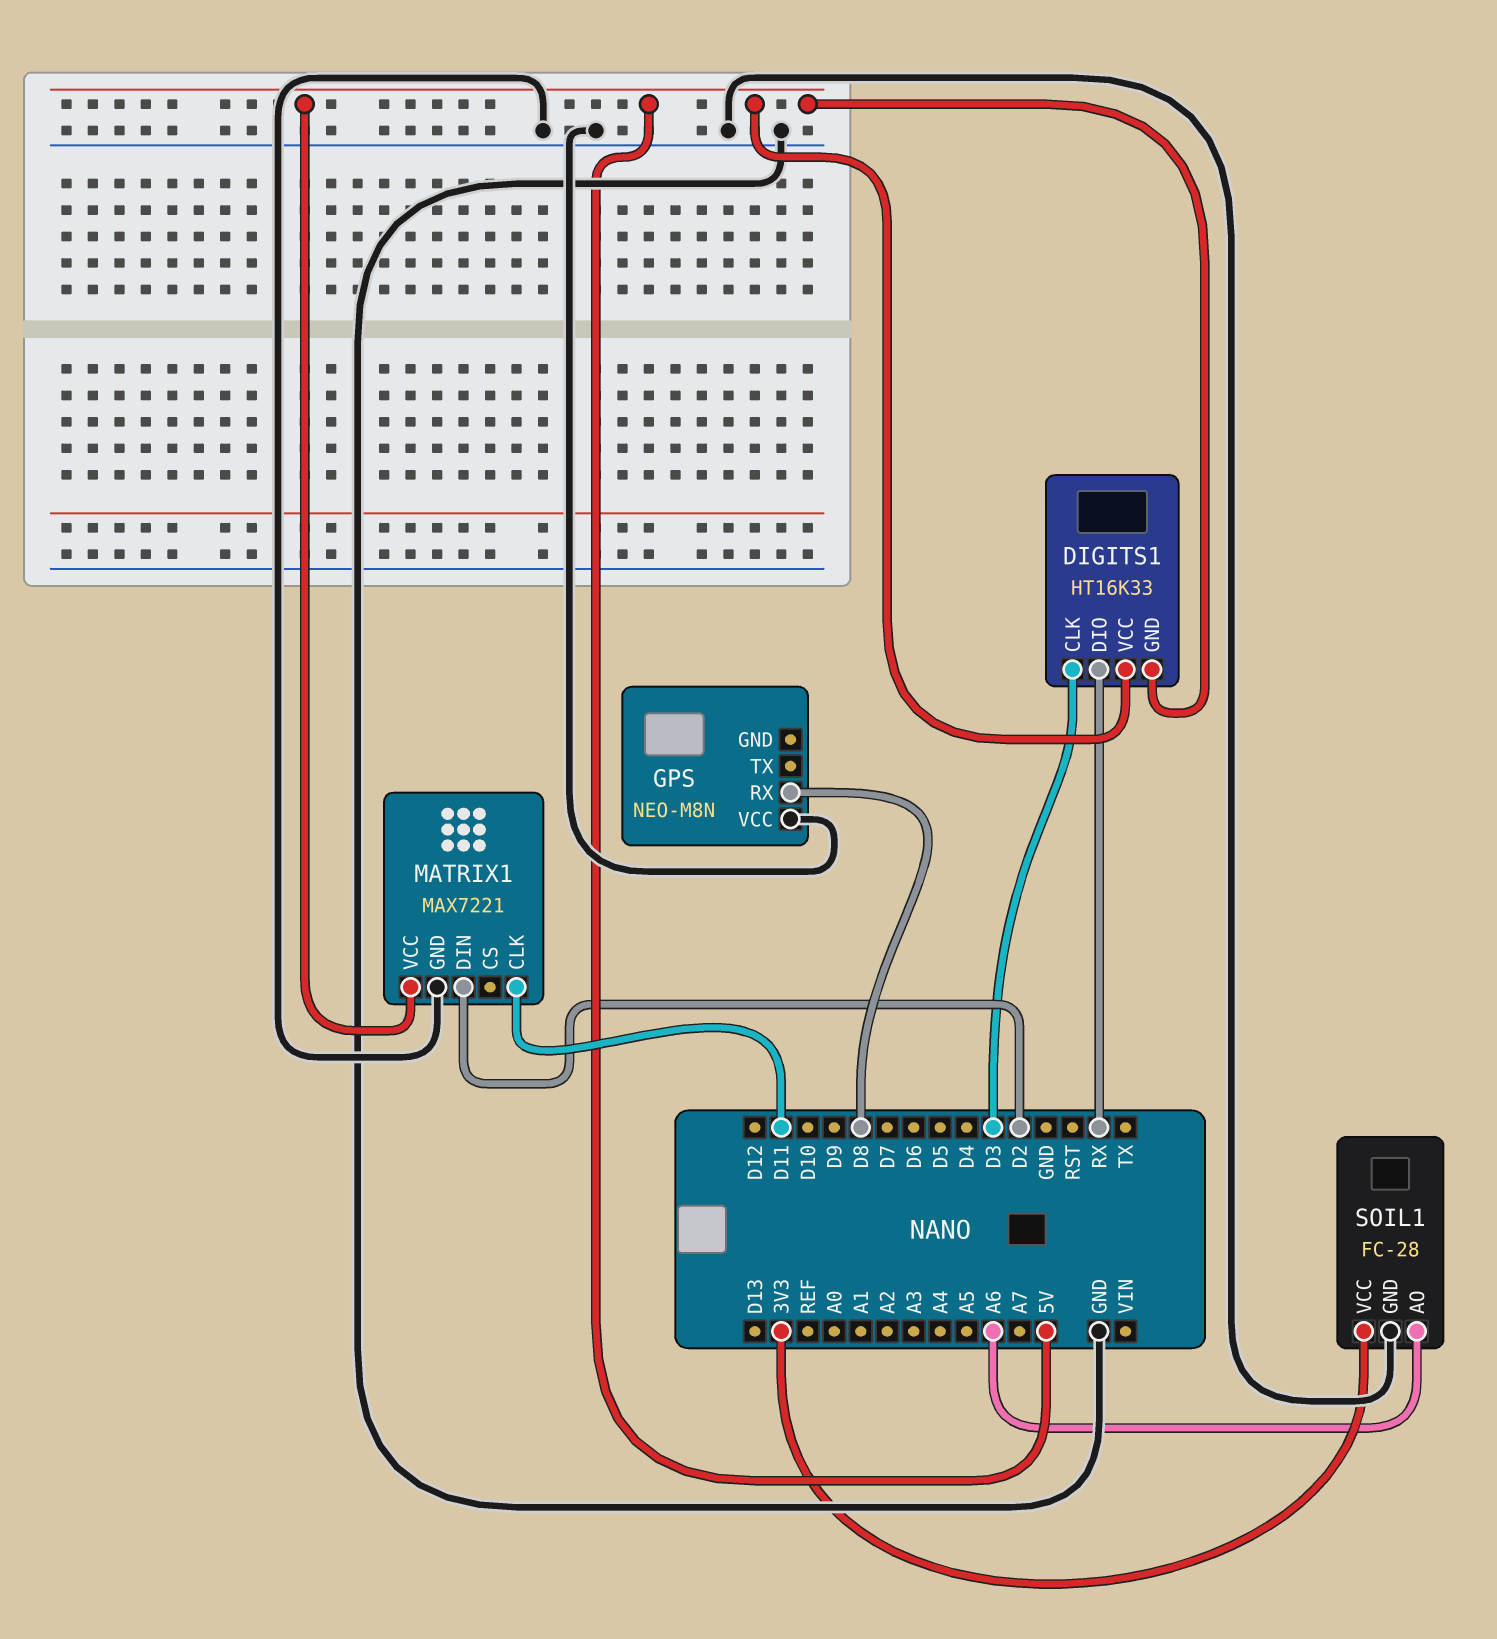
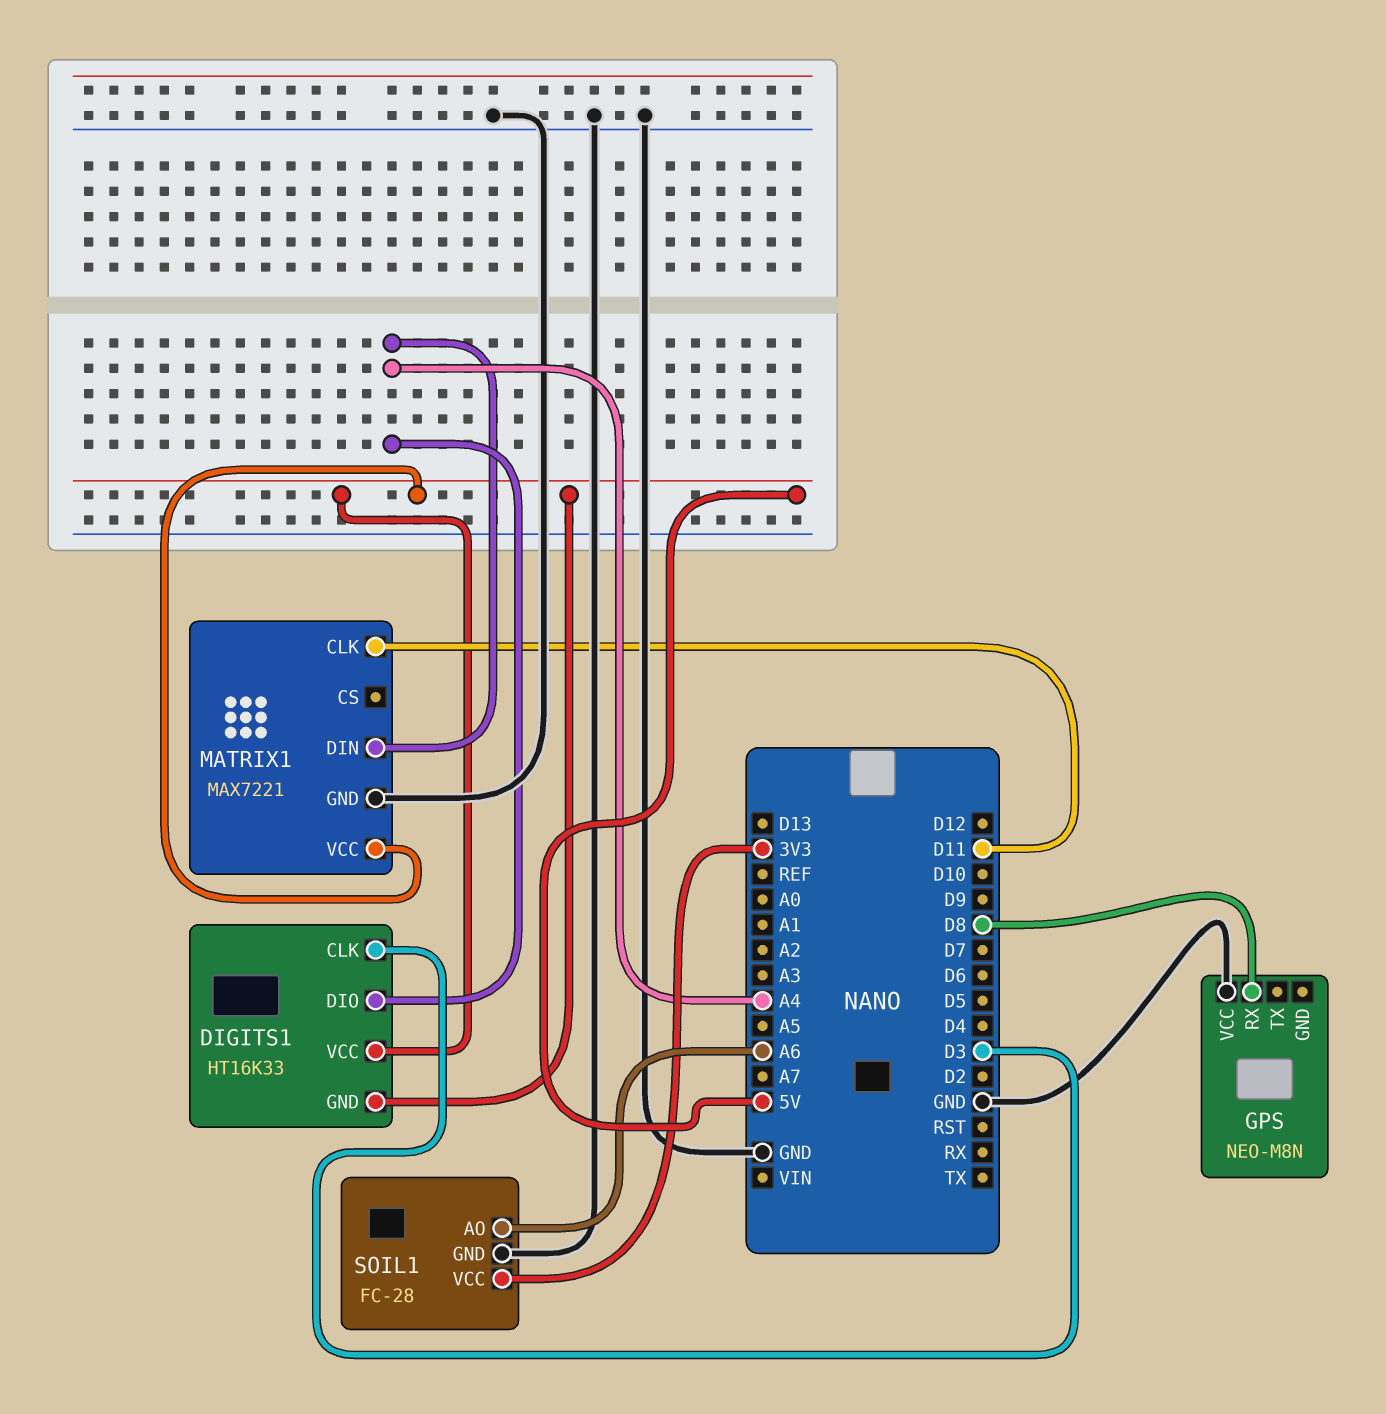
DIGITS1 pin DIO: RX -> A4
MATRIX1 pin DIN: D2 -> A4

